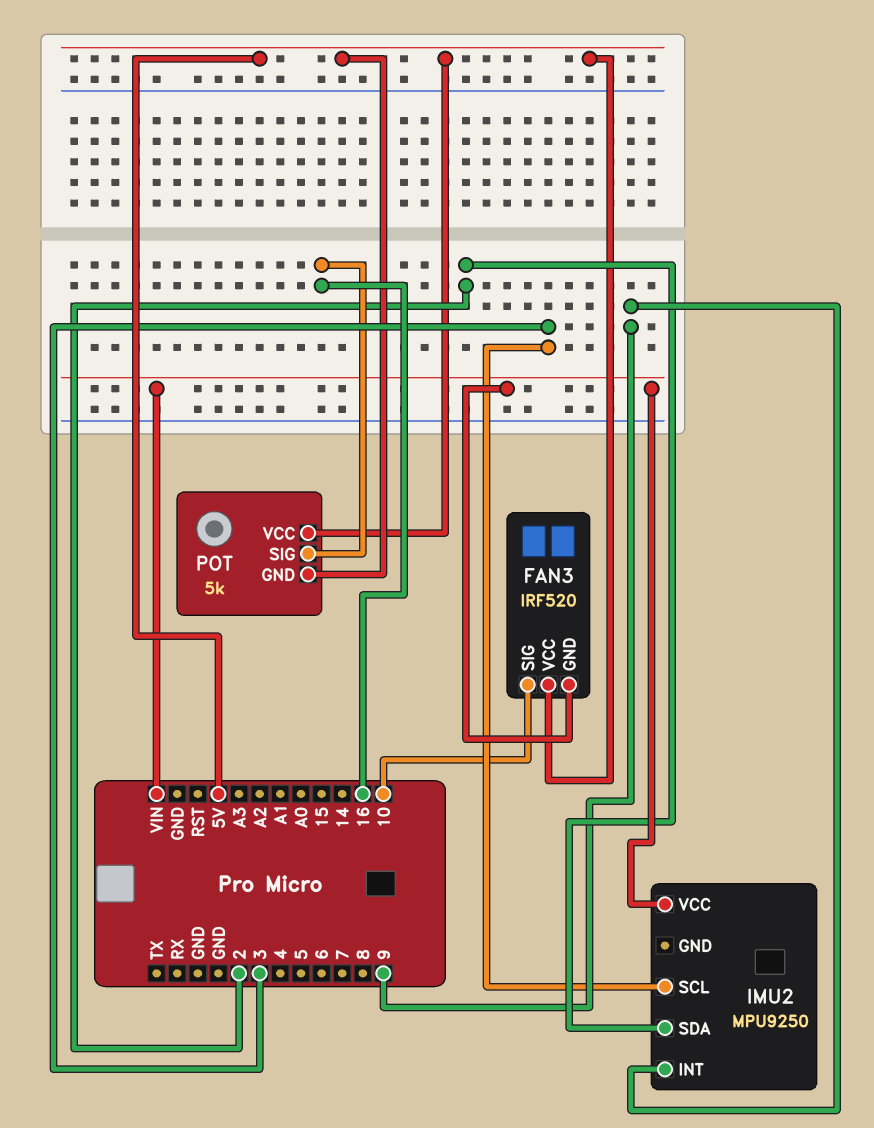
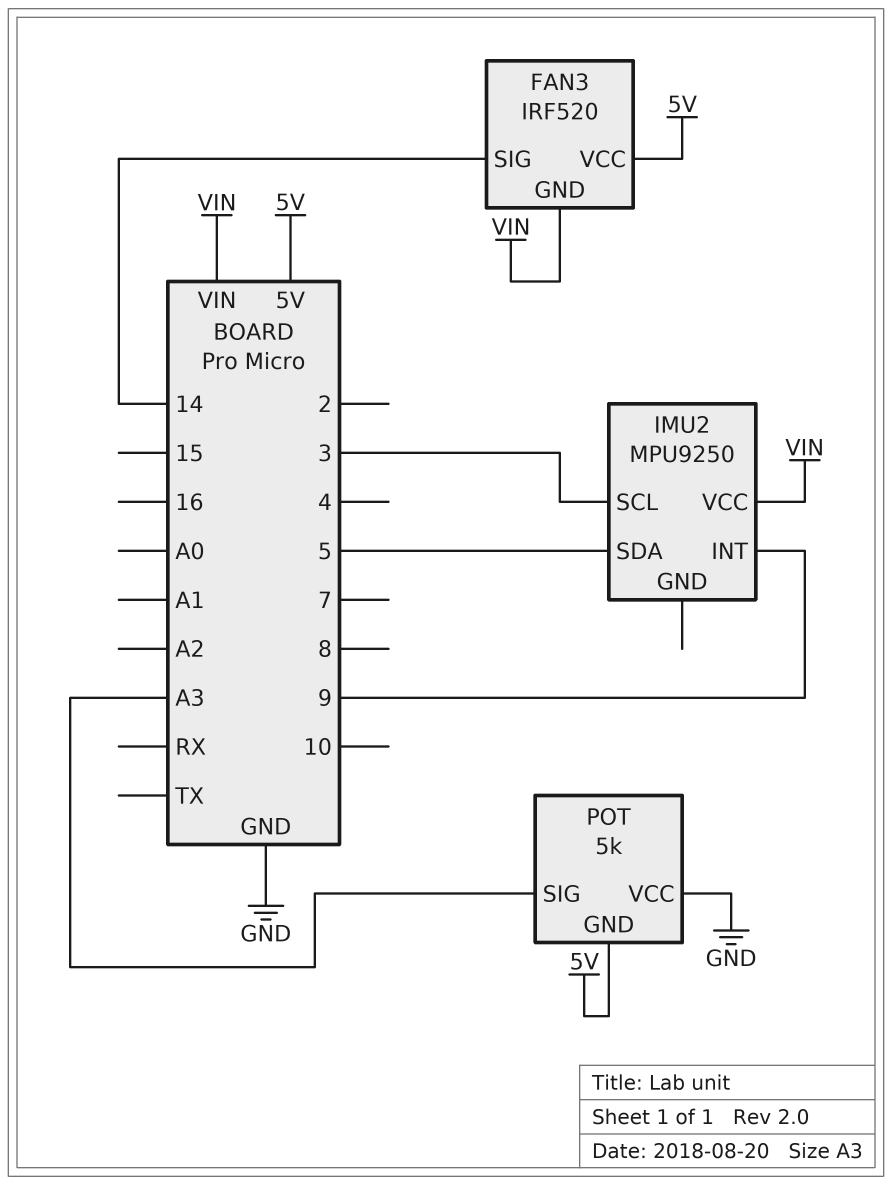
FAN3 pin SIG: 10 -> 14
IMU2 pin SDA: 2 -> 5
POT pin SIG: 16 -> A3
POT pin VCC: 5V -> GND

